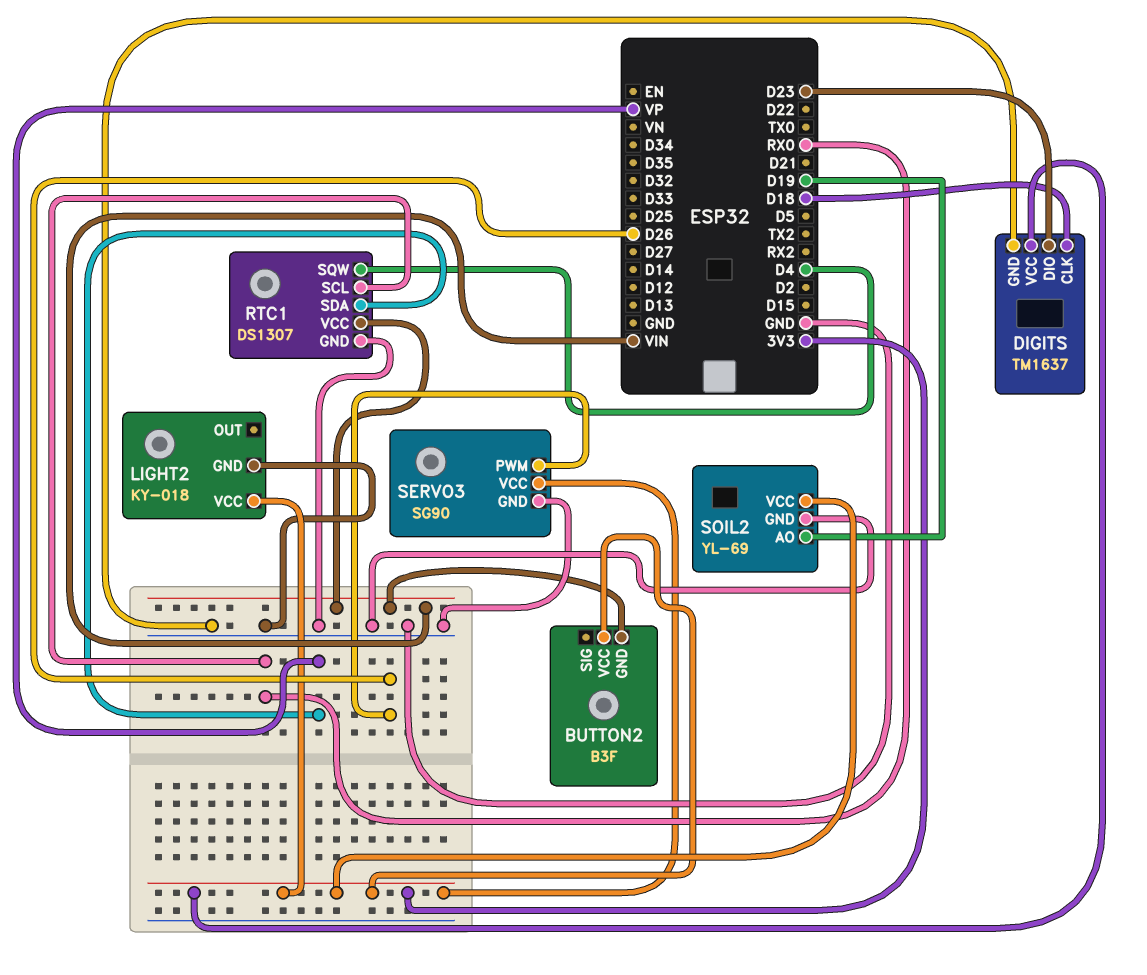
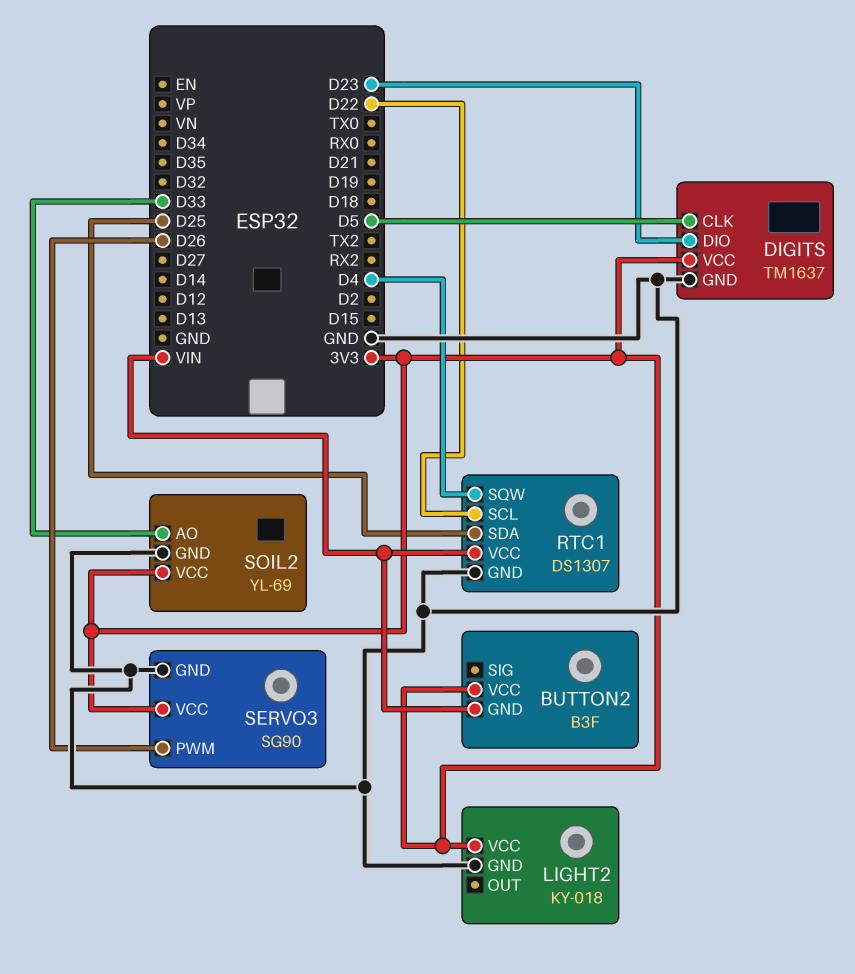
DIGITS pin CLK: D18 -> D5
RTC1 pin SCL: RX0 -> D22
RTC1 pin SDA: VP -> D25
SOIL2 pin AO: D19 -> D33

